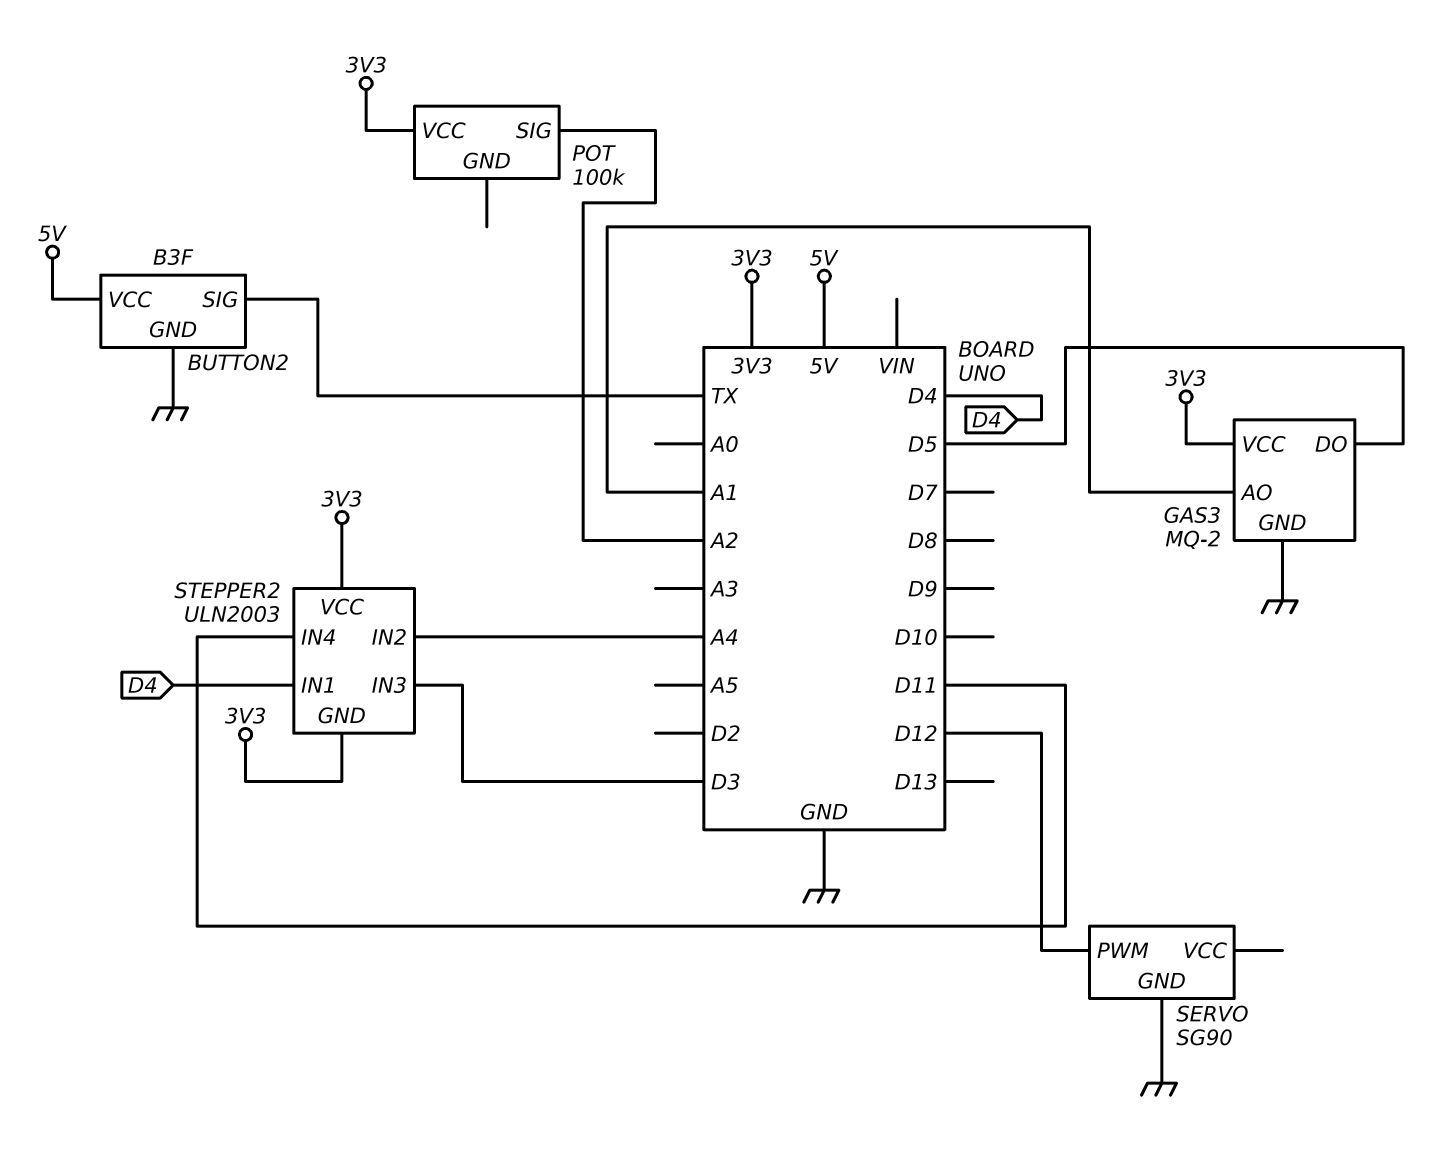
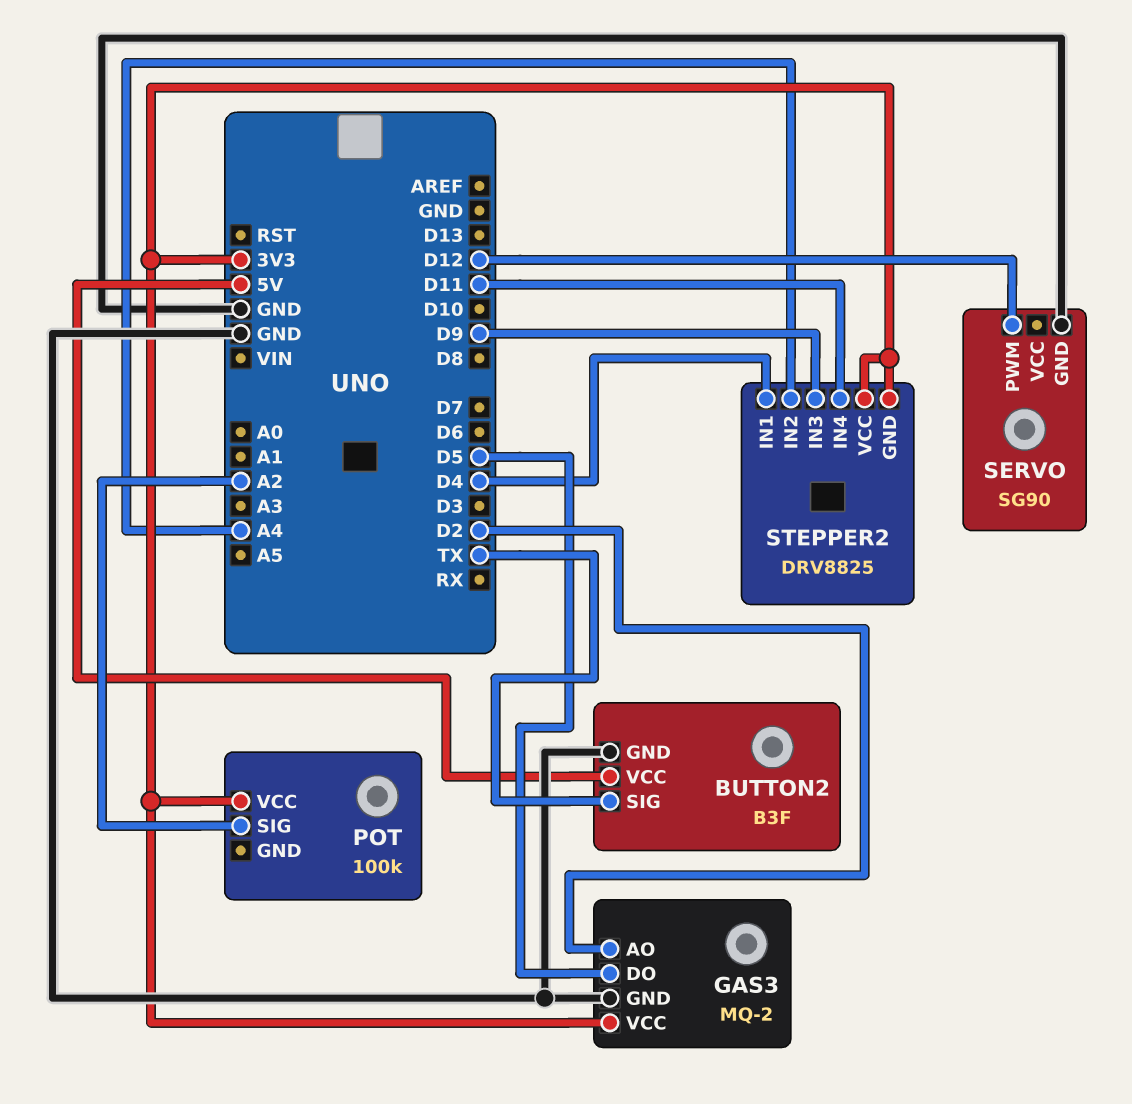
GAS3 pin AO: A1 -> D2
STEPPER2: ULN2003 -> DRV8825
STEPPER2 pin IN3: D3 -> D9

